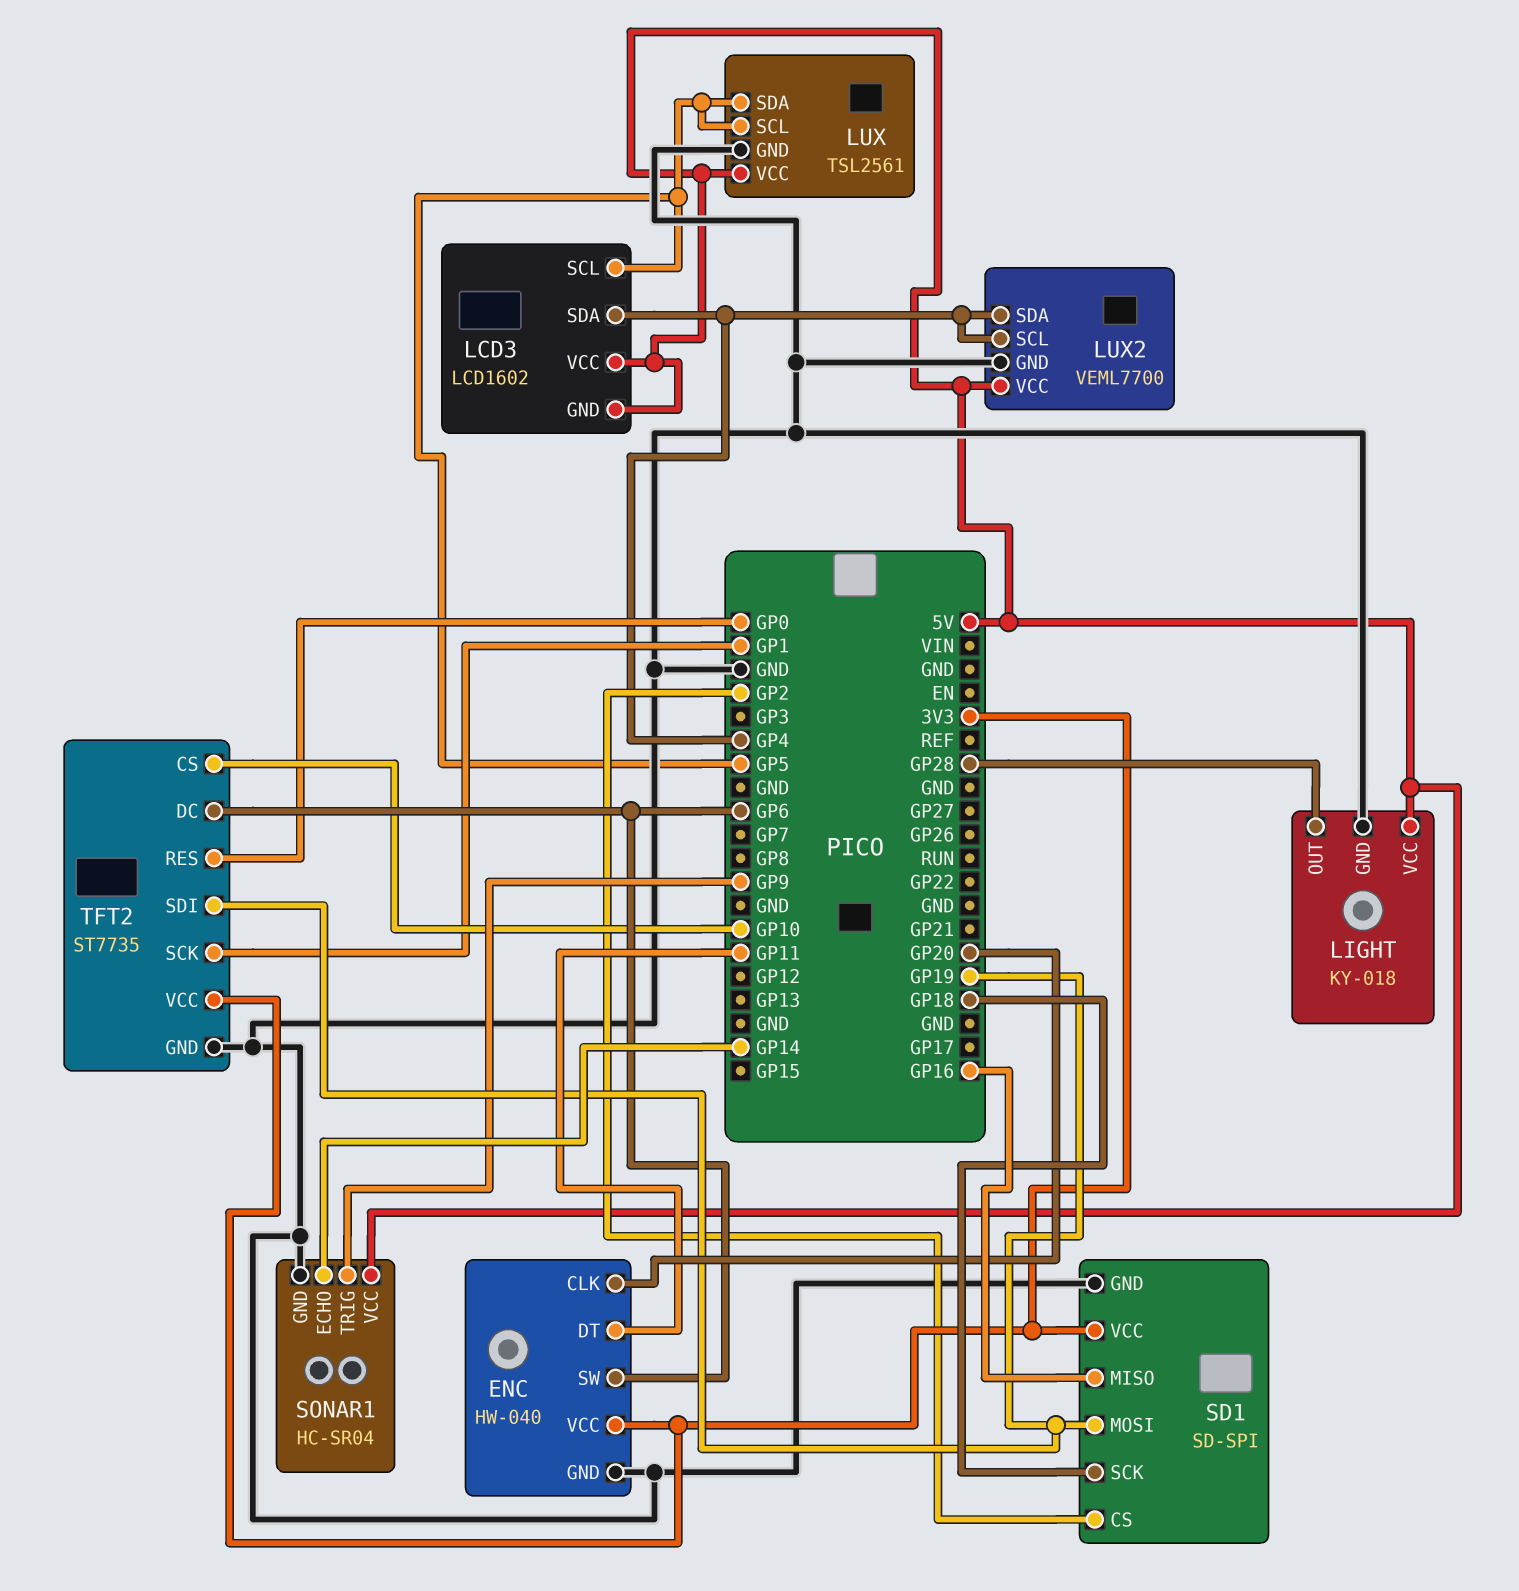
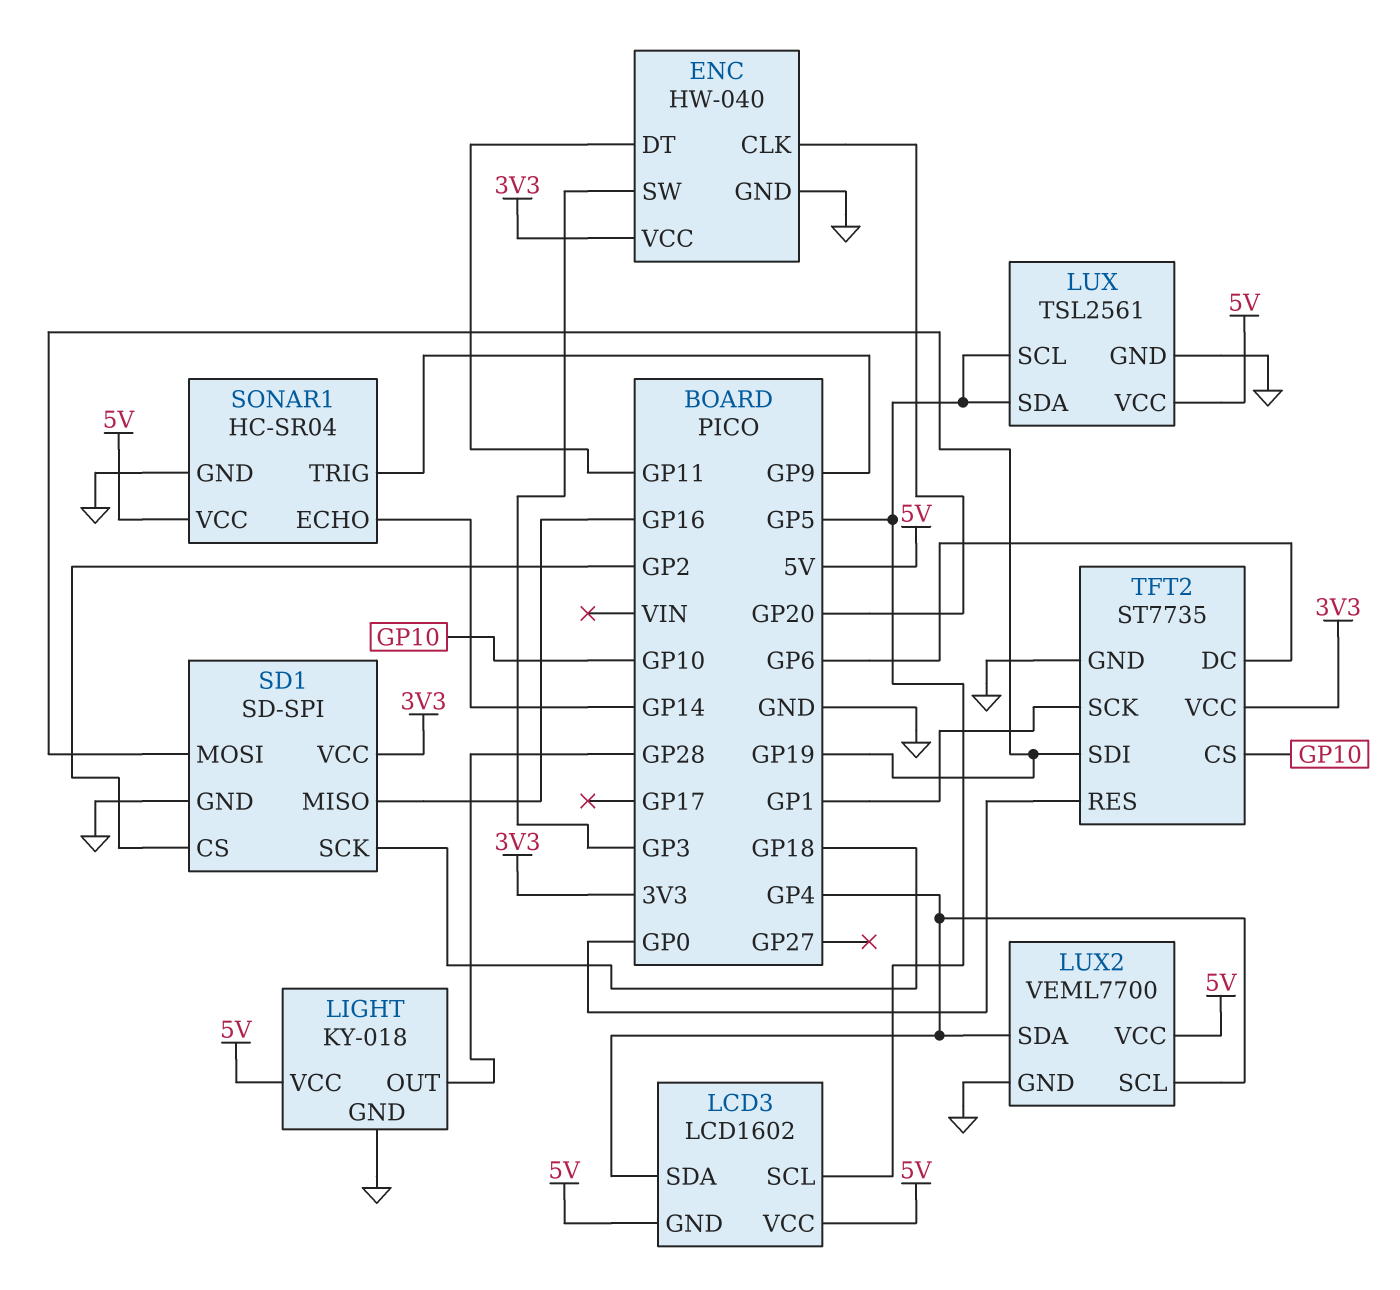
ENC pin SW: GP6 -> GP3

